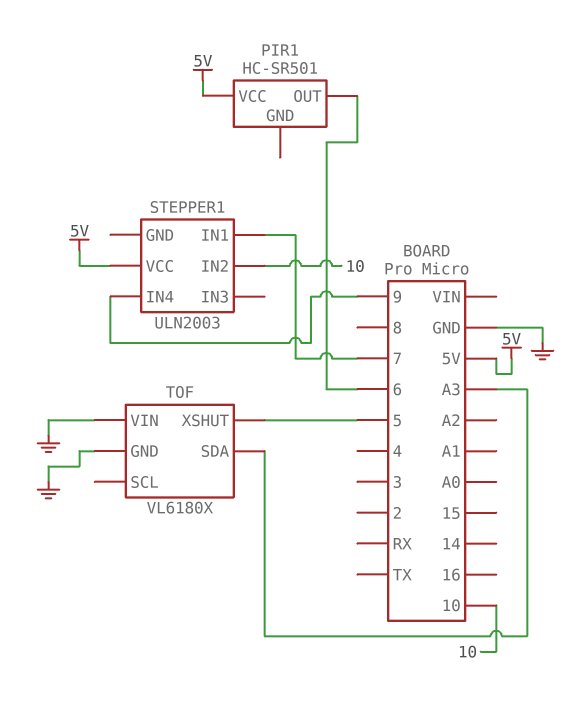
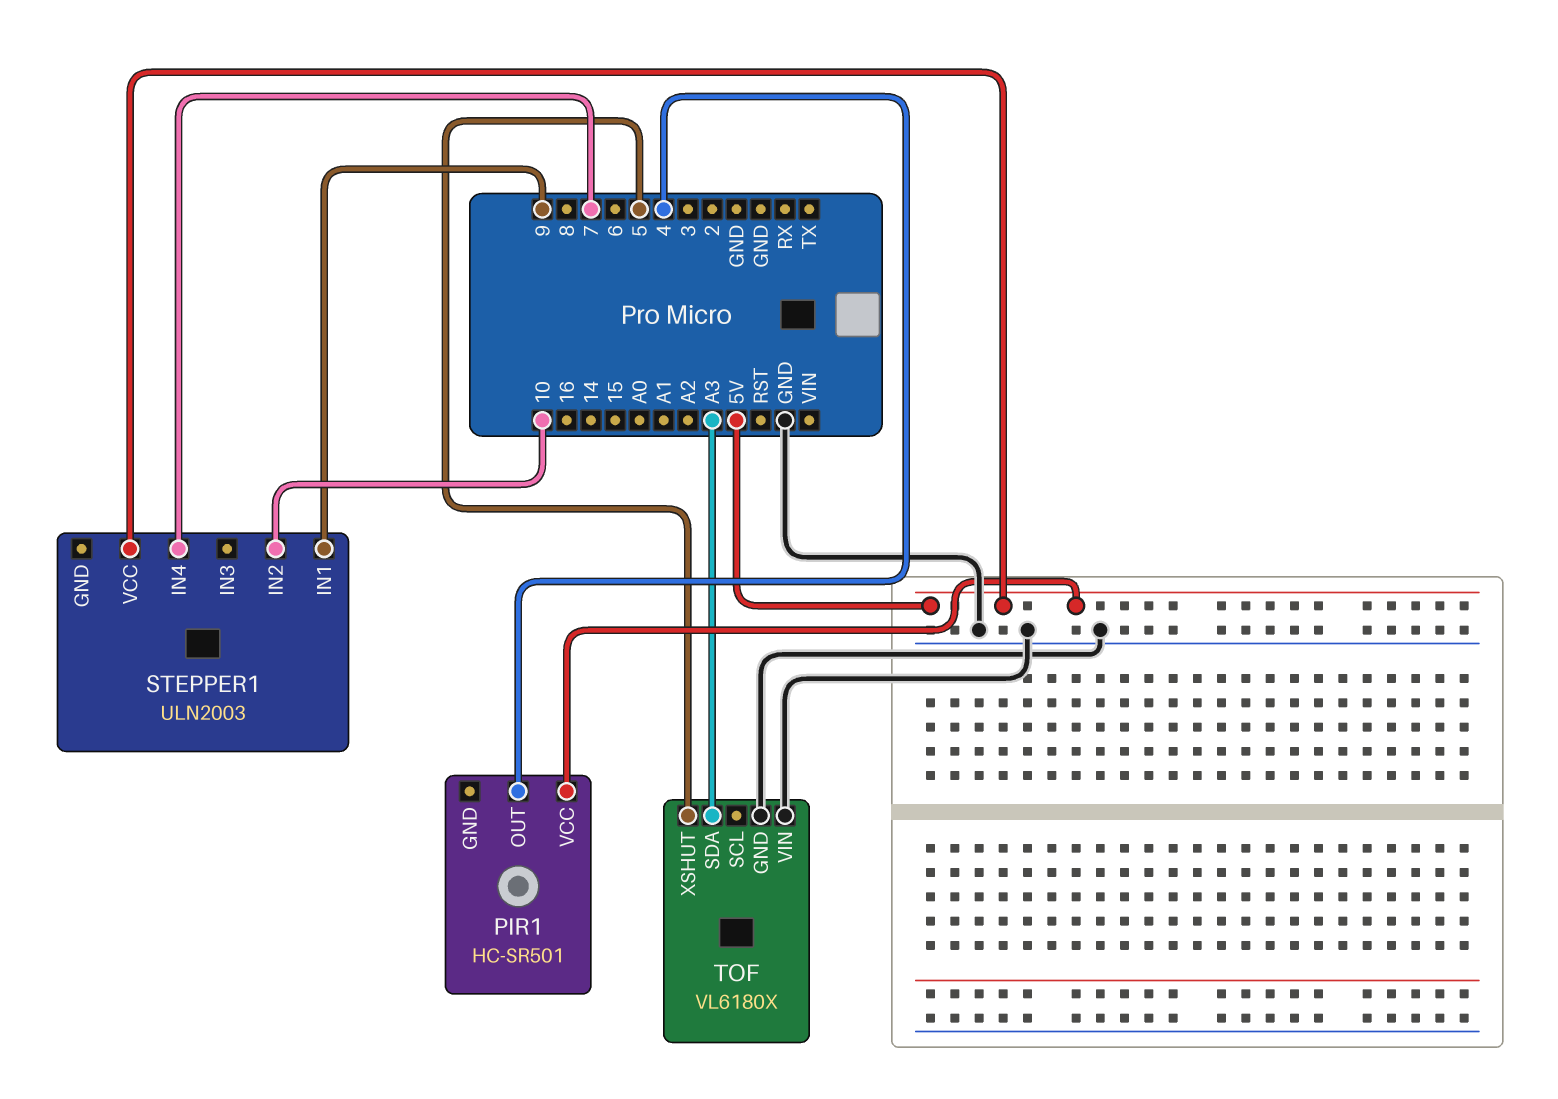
PIR1 pin OUT: 6 -> 4
STEPPER1 pin IN1: 7 -> 9
STEPPER1 pin IN4: 9 -> 7

